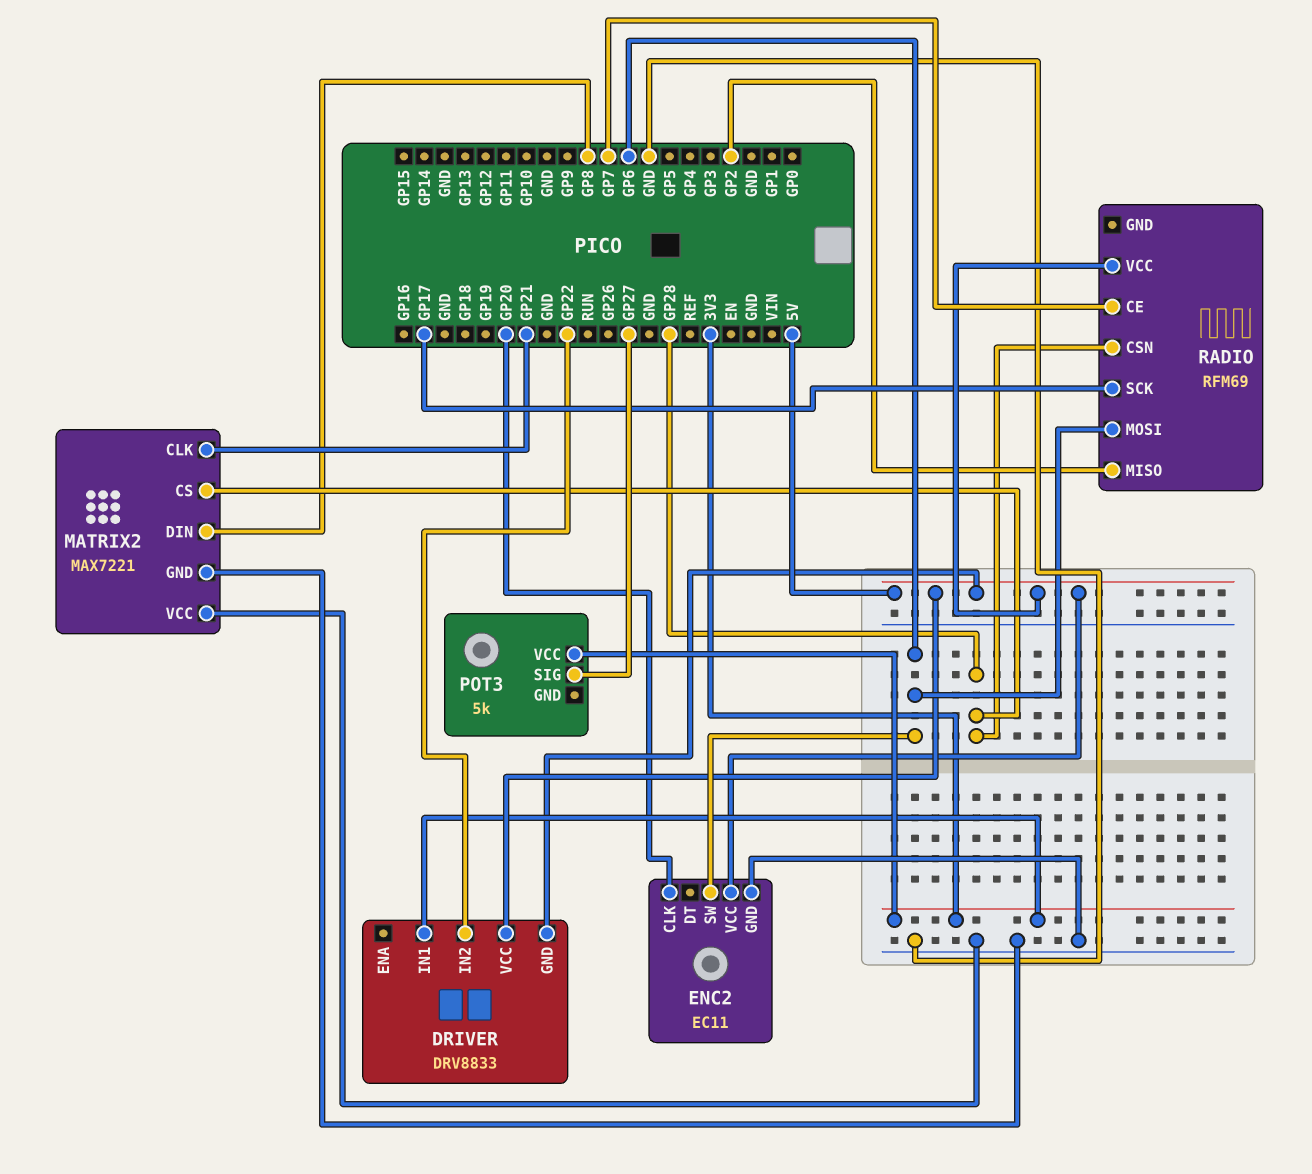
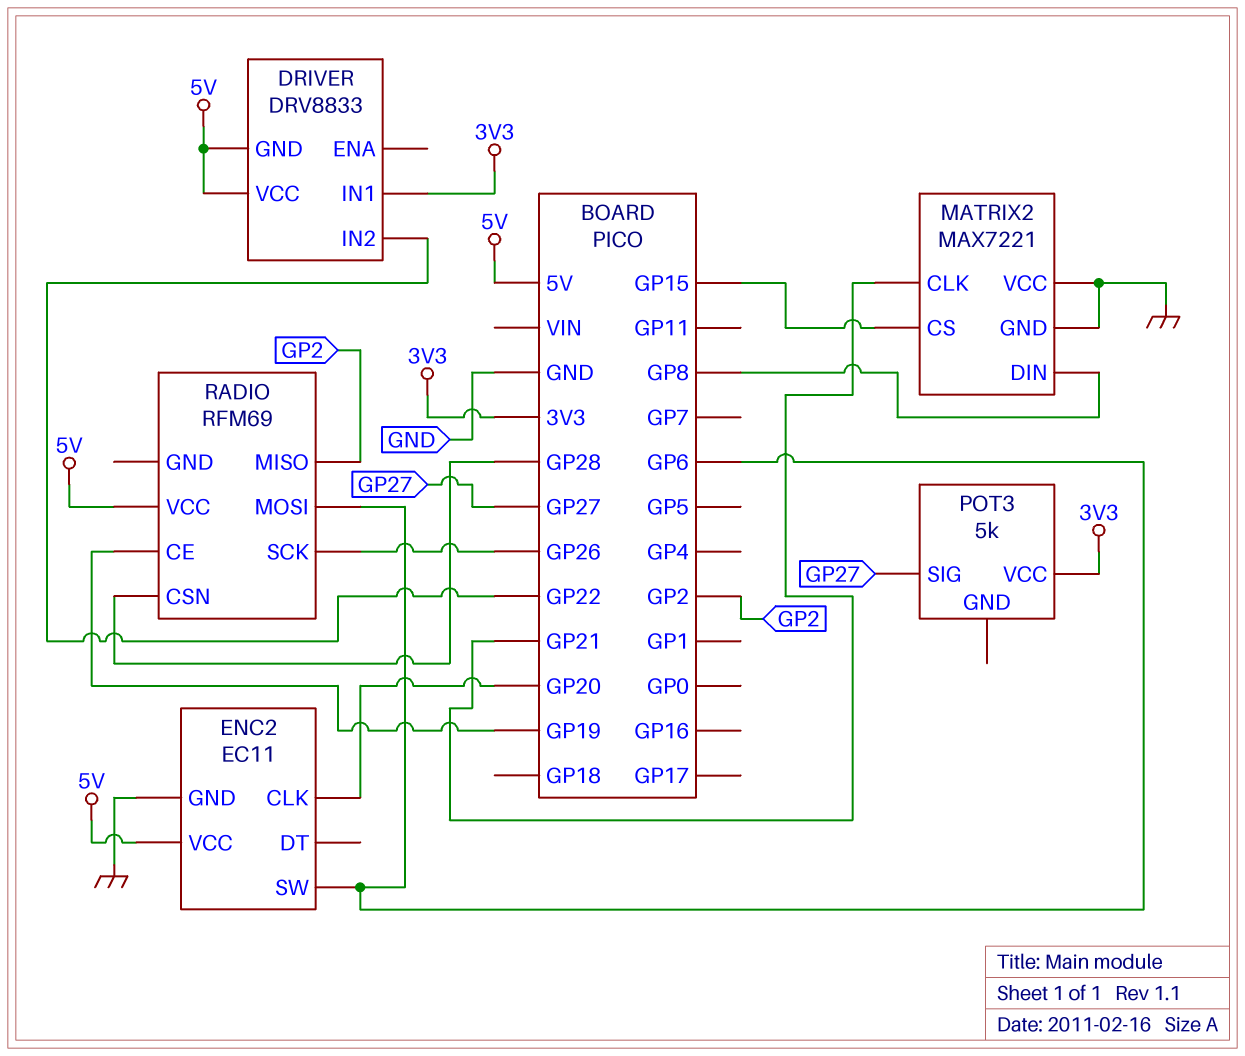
MATRIX2 pin CS: GP28 -> GP15
RADIO pin CE: GP7 -> GP19
RADIO pin SCK: GP17 -> GP26

